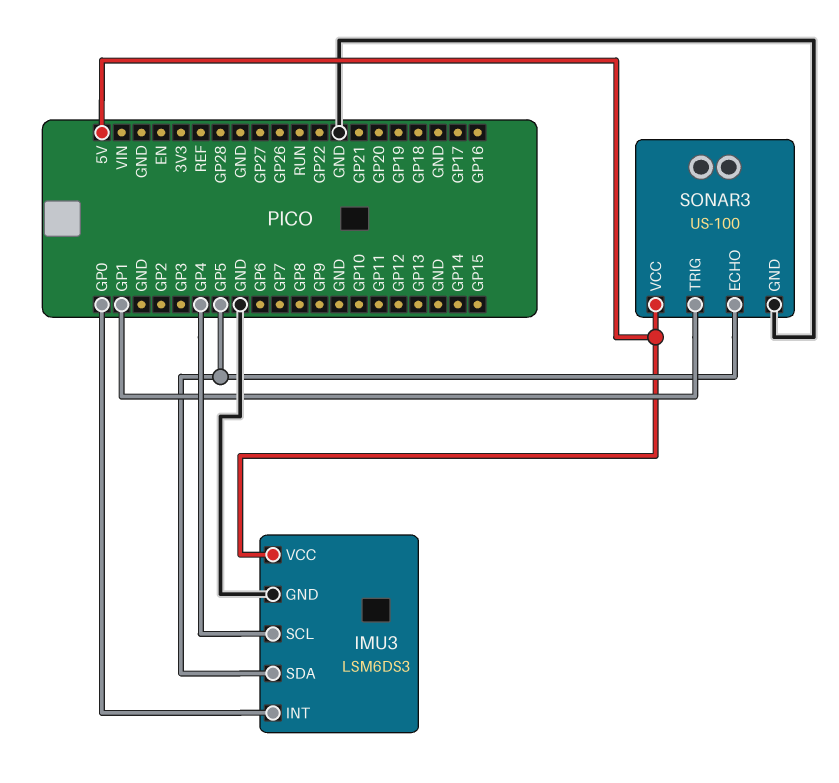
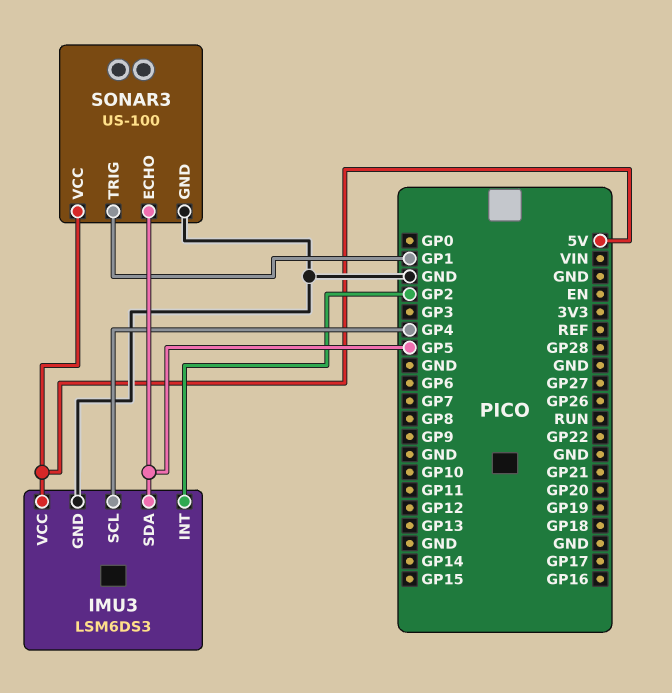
IMU3 pin INT: GP0 -> GP2

